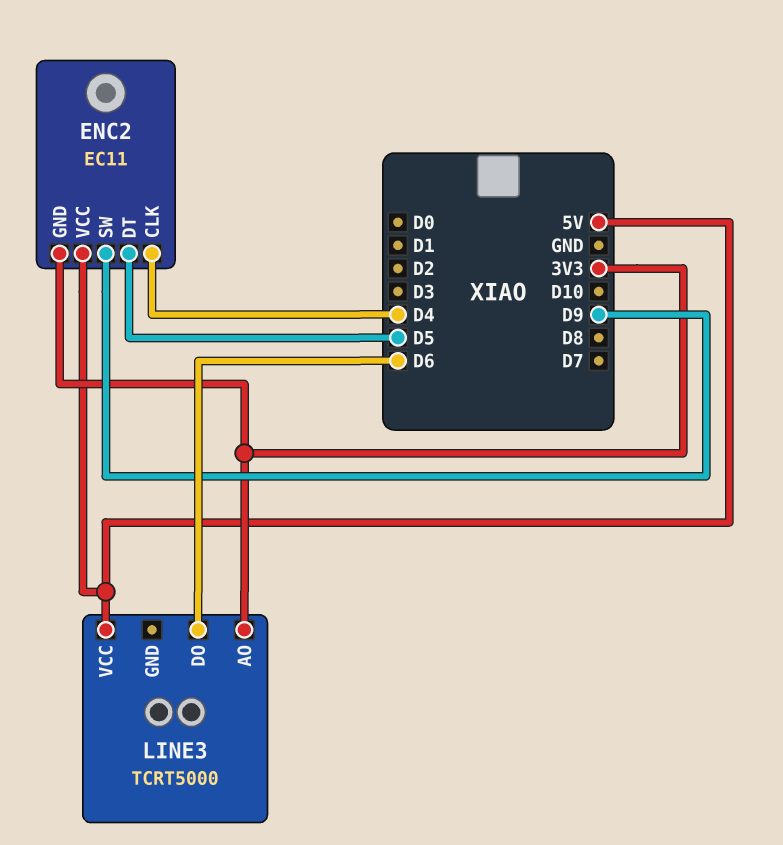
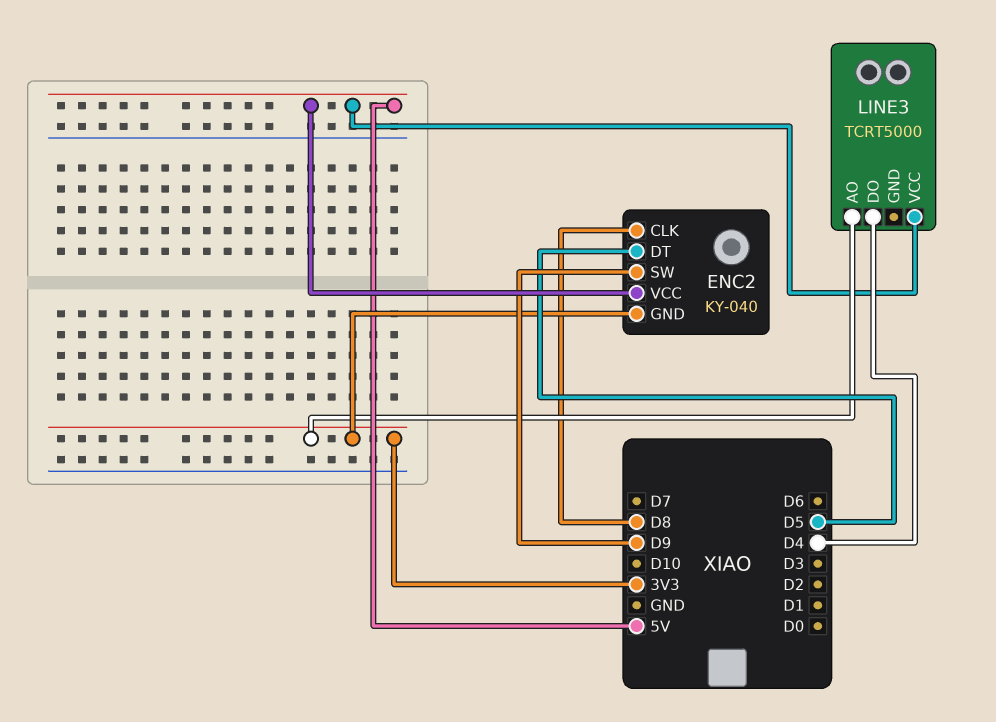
ENC2: EC11 -> KY-040
ENC2 pin CLK: D4 -> D8
LINE3 pin DO: D6 -> D4

